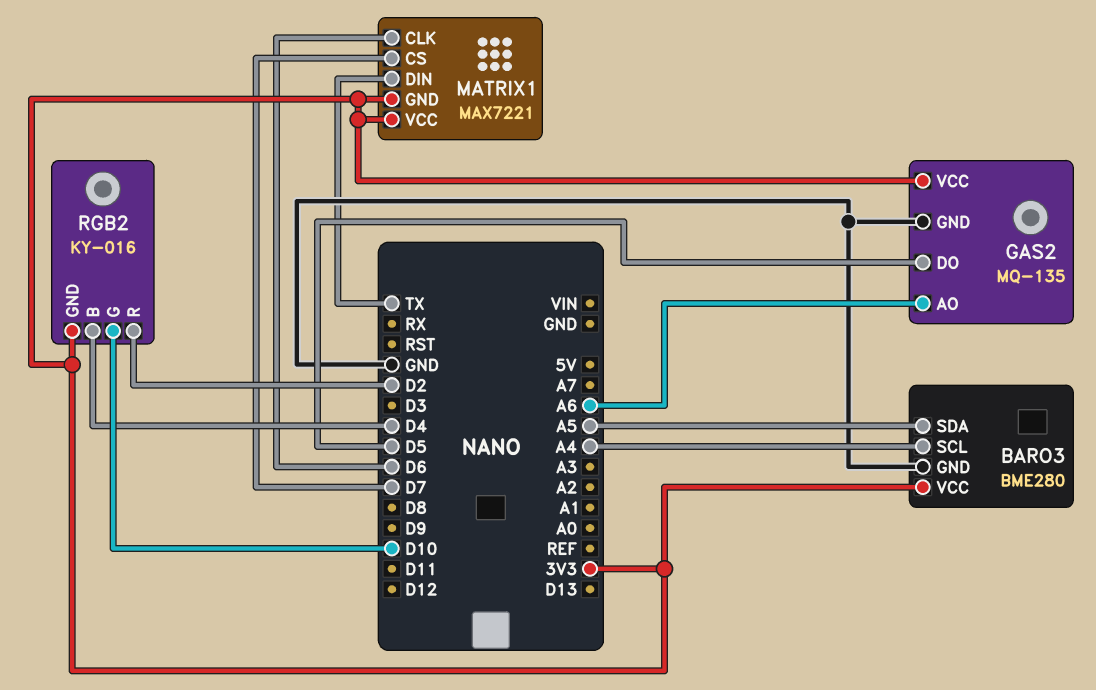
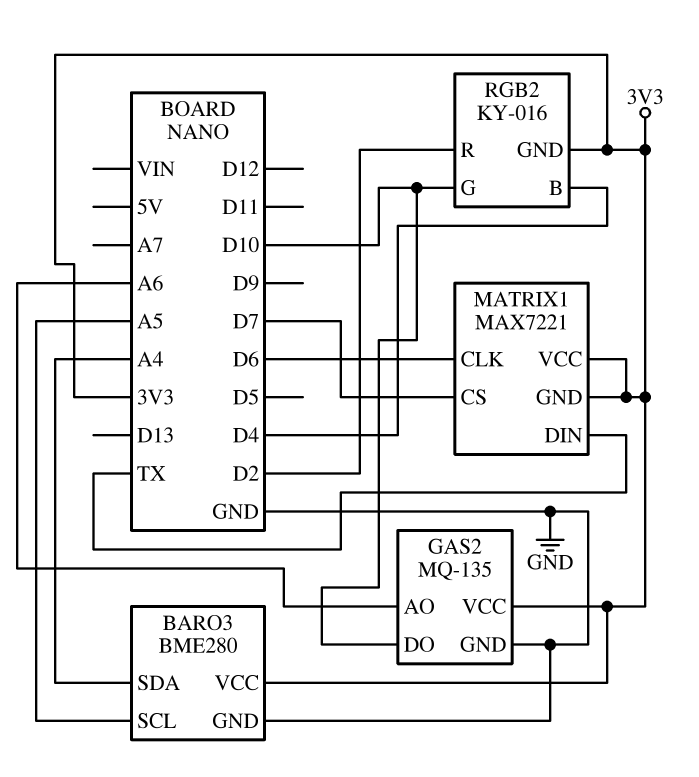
BARO3 pin SCL: A4 -> A5
BARO3 pin SDA: A5 -> A4
GAS2 pin DO: D5 -> D10

